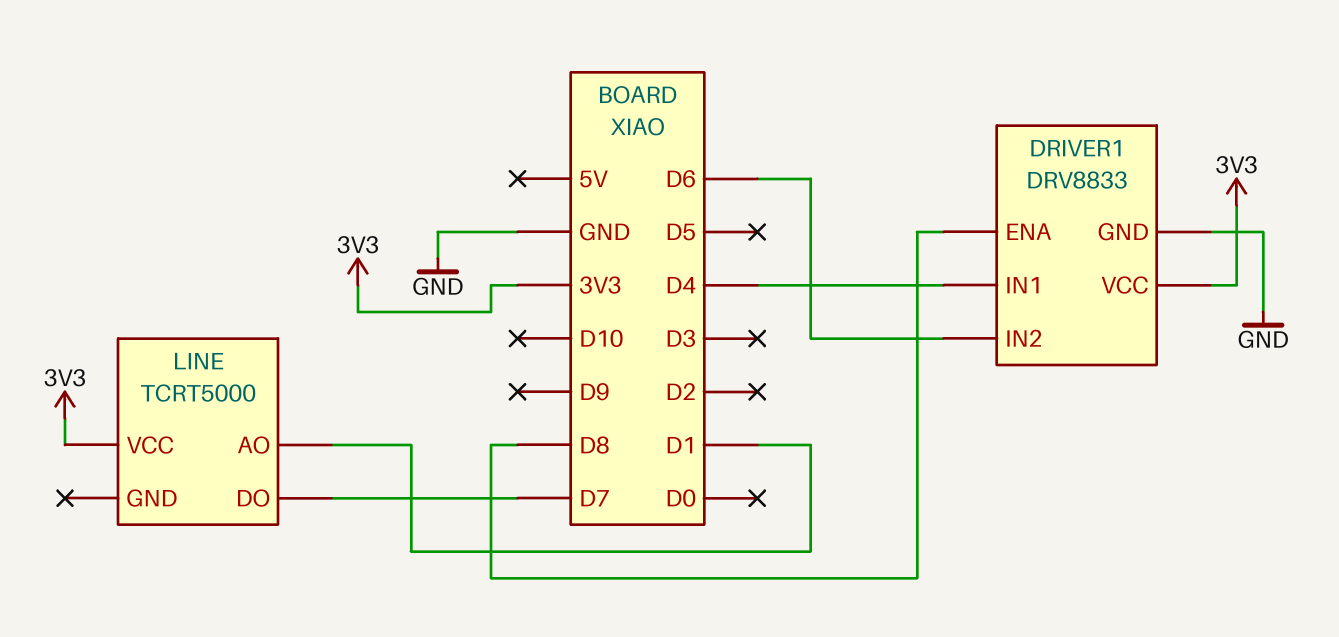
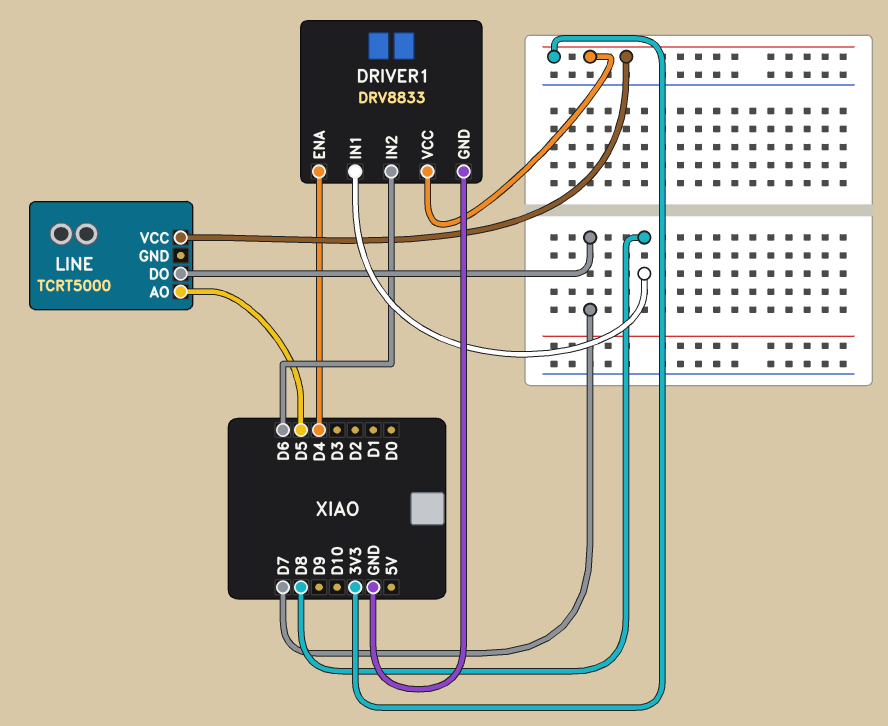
DRIVER1 pin ENA: D8 -> D4
DRIVER1 pin IN1: D4 -> D8
LINE pin AO: D1 -> D5

